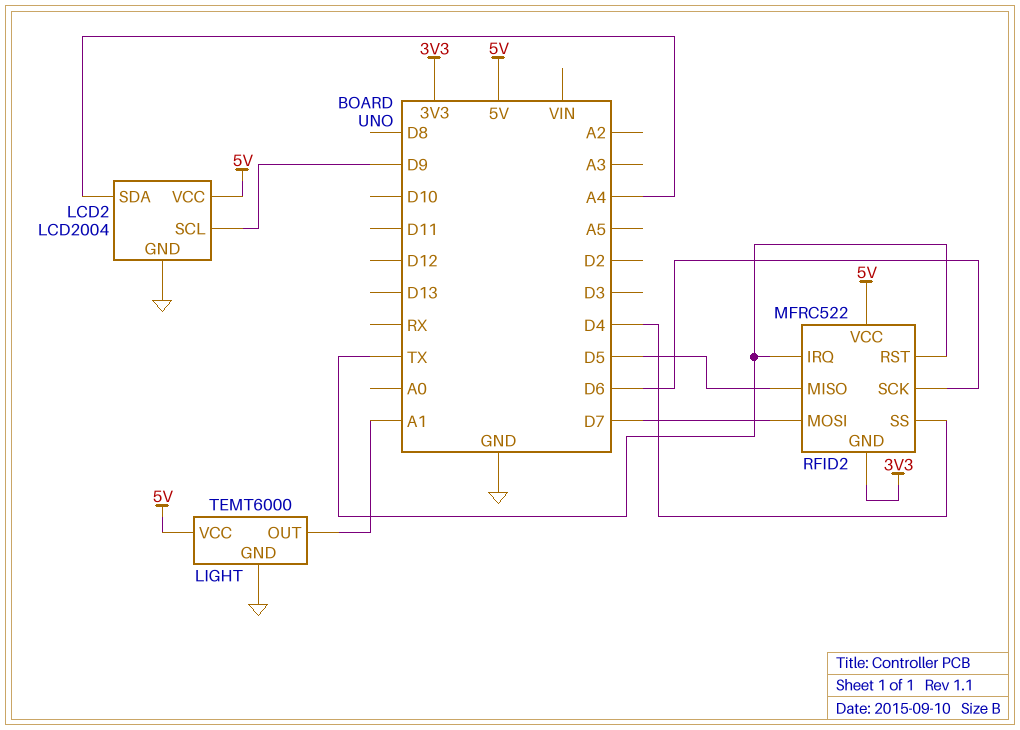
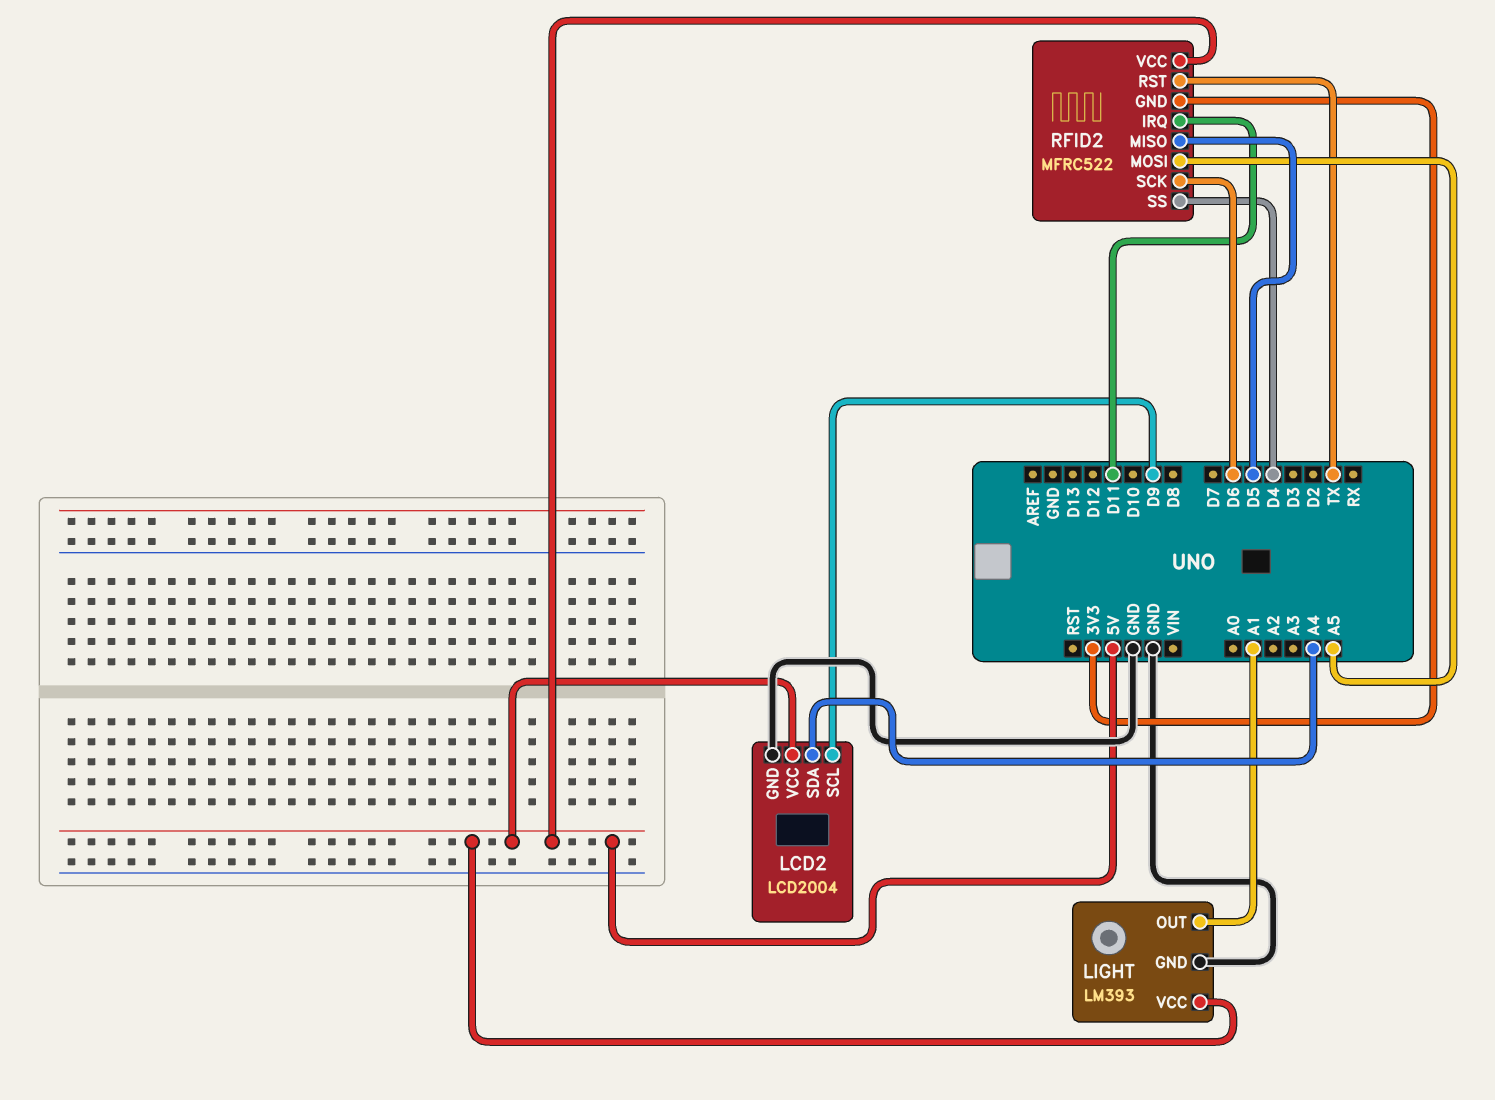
LIGHT: TEMT6000 -> LM393
RFID2 pin IRQ: TX -> D11
RFID2 pin MOSI: D7 -> A5

